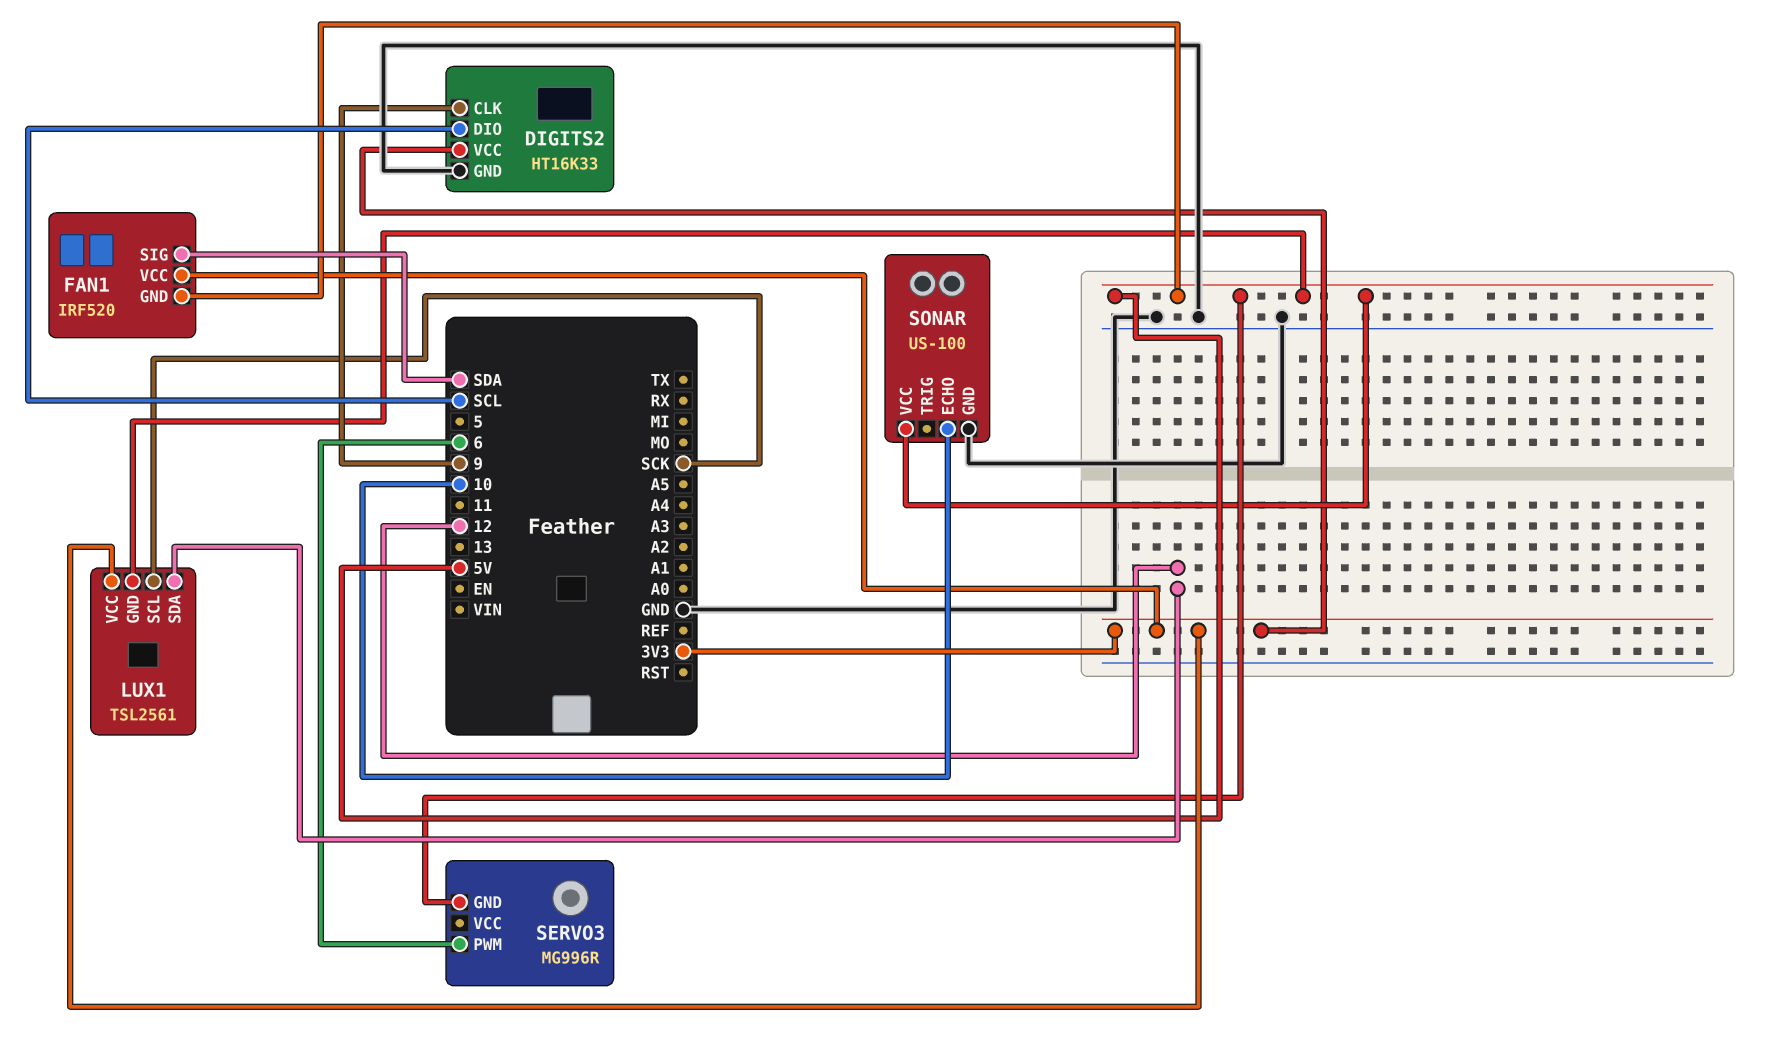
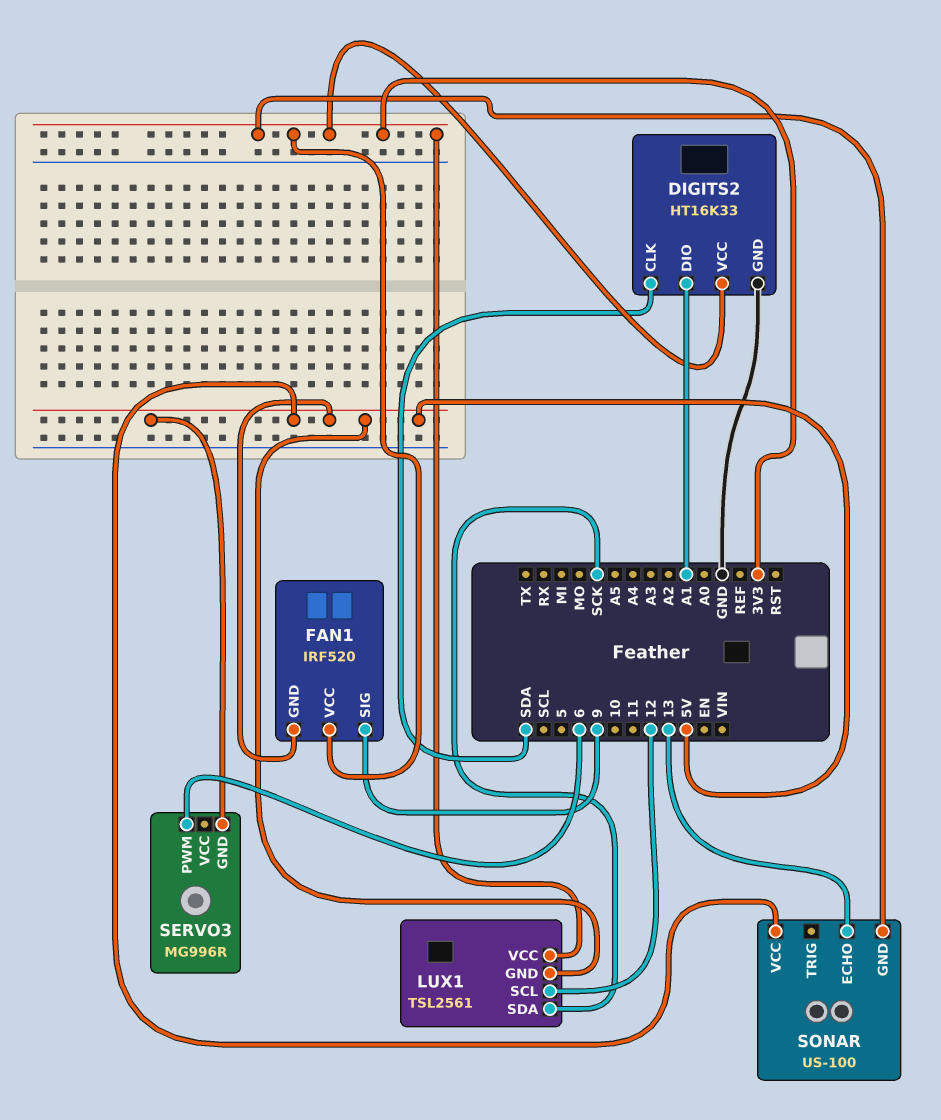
DIGITS2 pin CLK: 9 -> SDA
DIGITS2 pin DIO: SCL -> A1
FAN1 pin SIG: SDA -> 9
LUX1 pin SCL: SCK -> 12
LUX1 pin SDA: 12 -> SCK
SONAR pin ECHO: 10 -> 13
SONAR pin GND: GND -> 3V3

